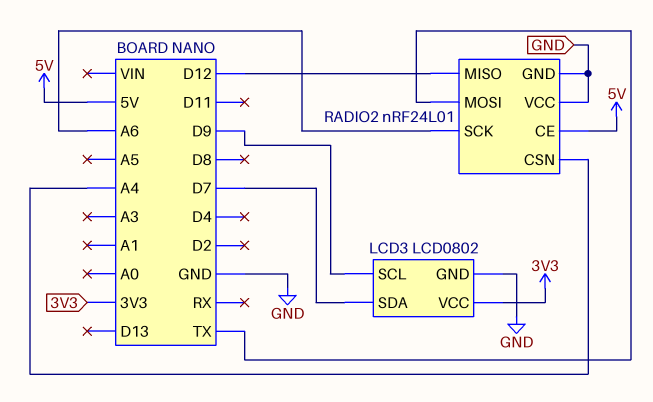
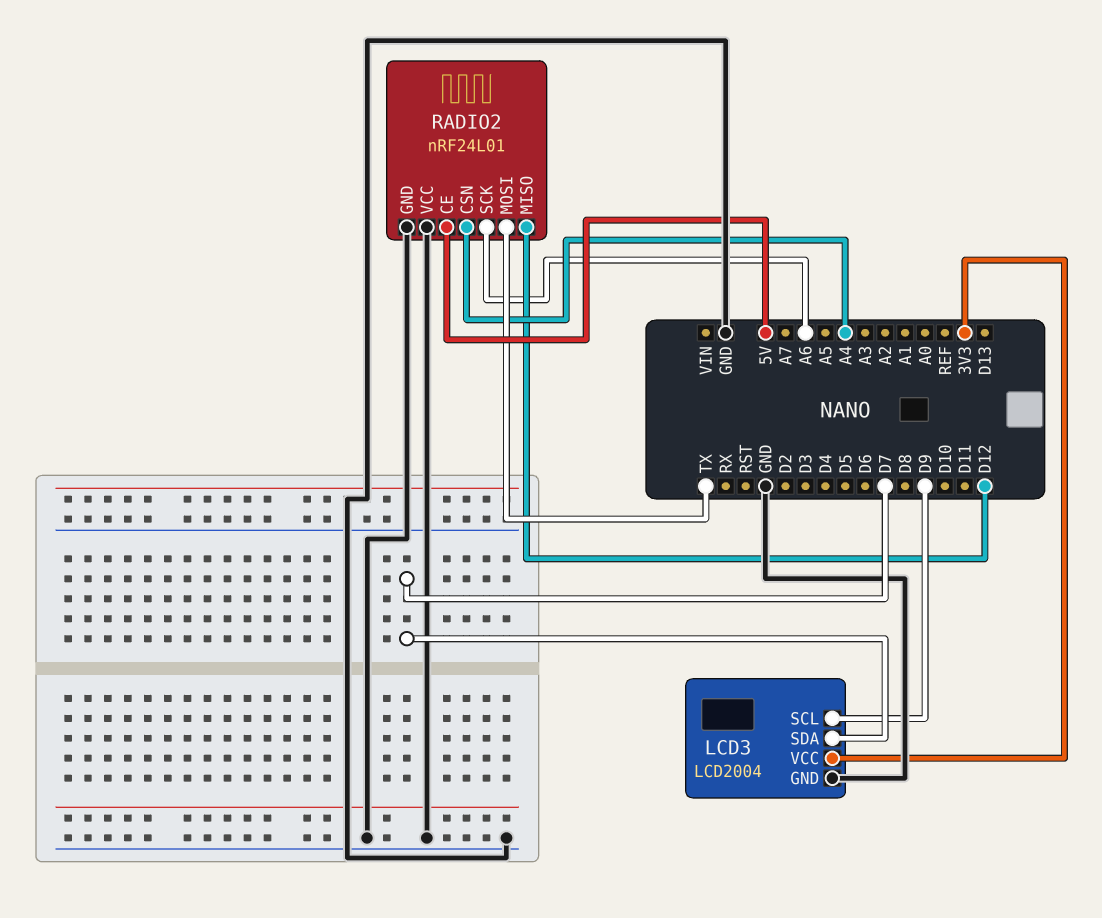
LCD3: LCD0802 -> LCD2004

